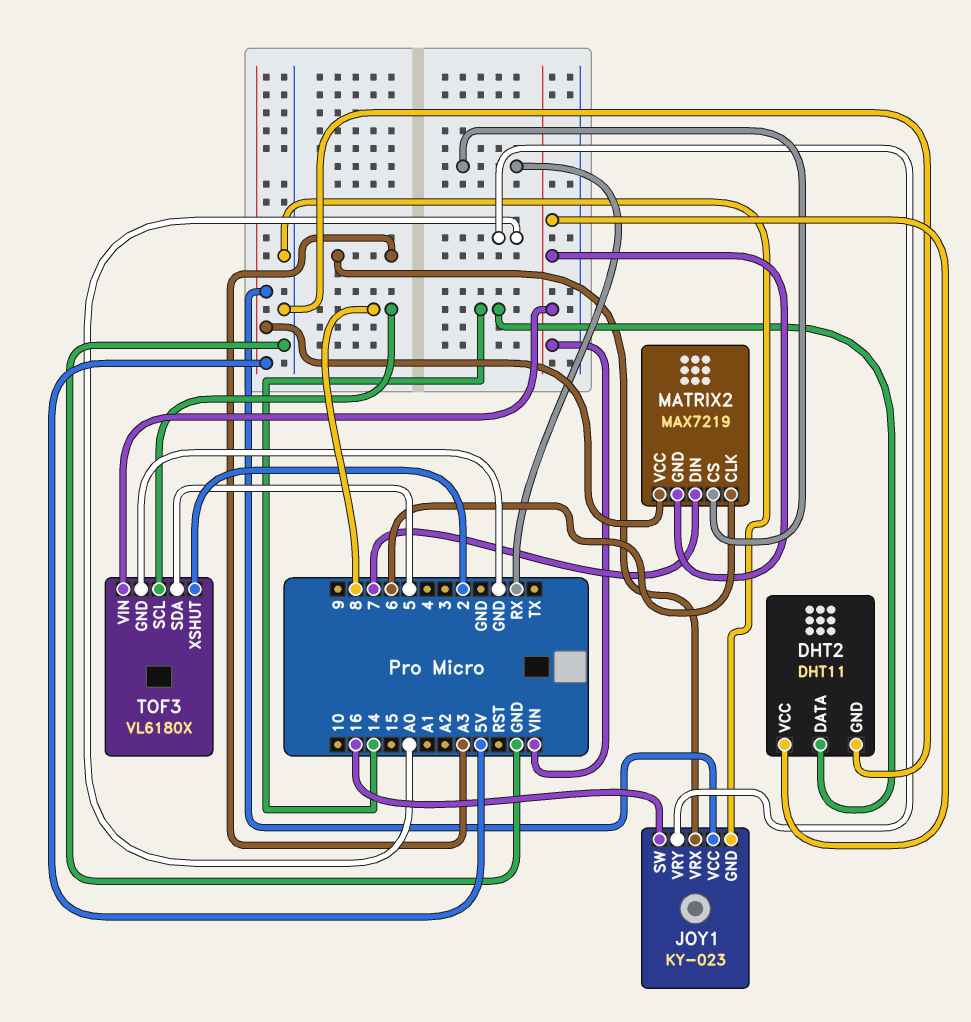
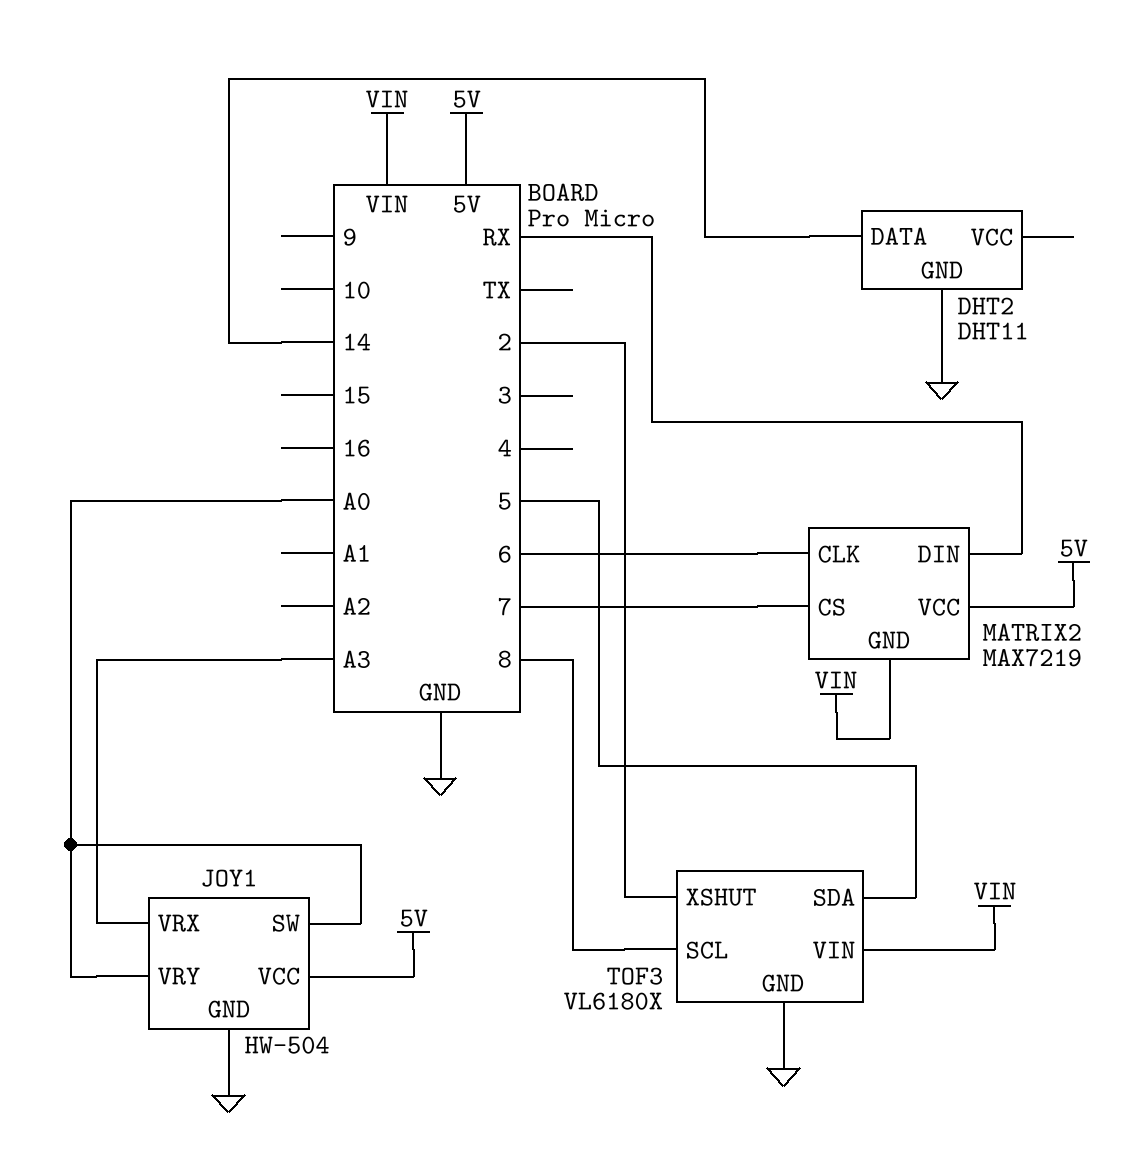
DHT2 pin VCC: VIN -> none
JOY1: KY-023 -> HW-504
JOY1 pin SW: 16 -> A0
MATRIX2 pin CS: RX -> 7
MATRIX2 pin DIN: 7 -> RX

